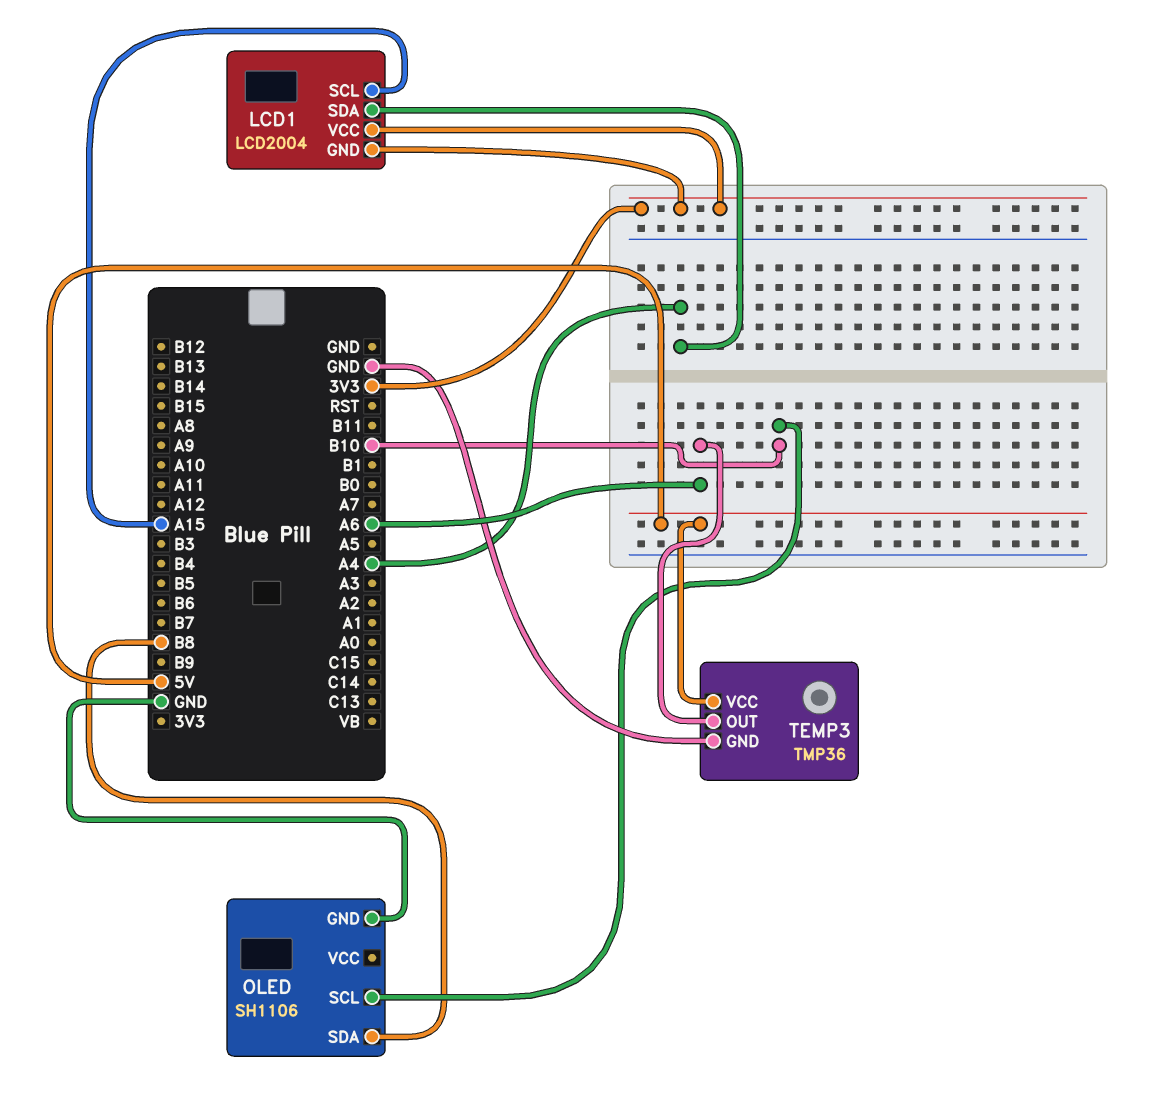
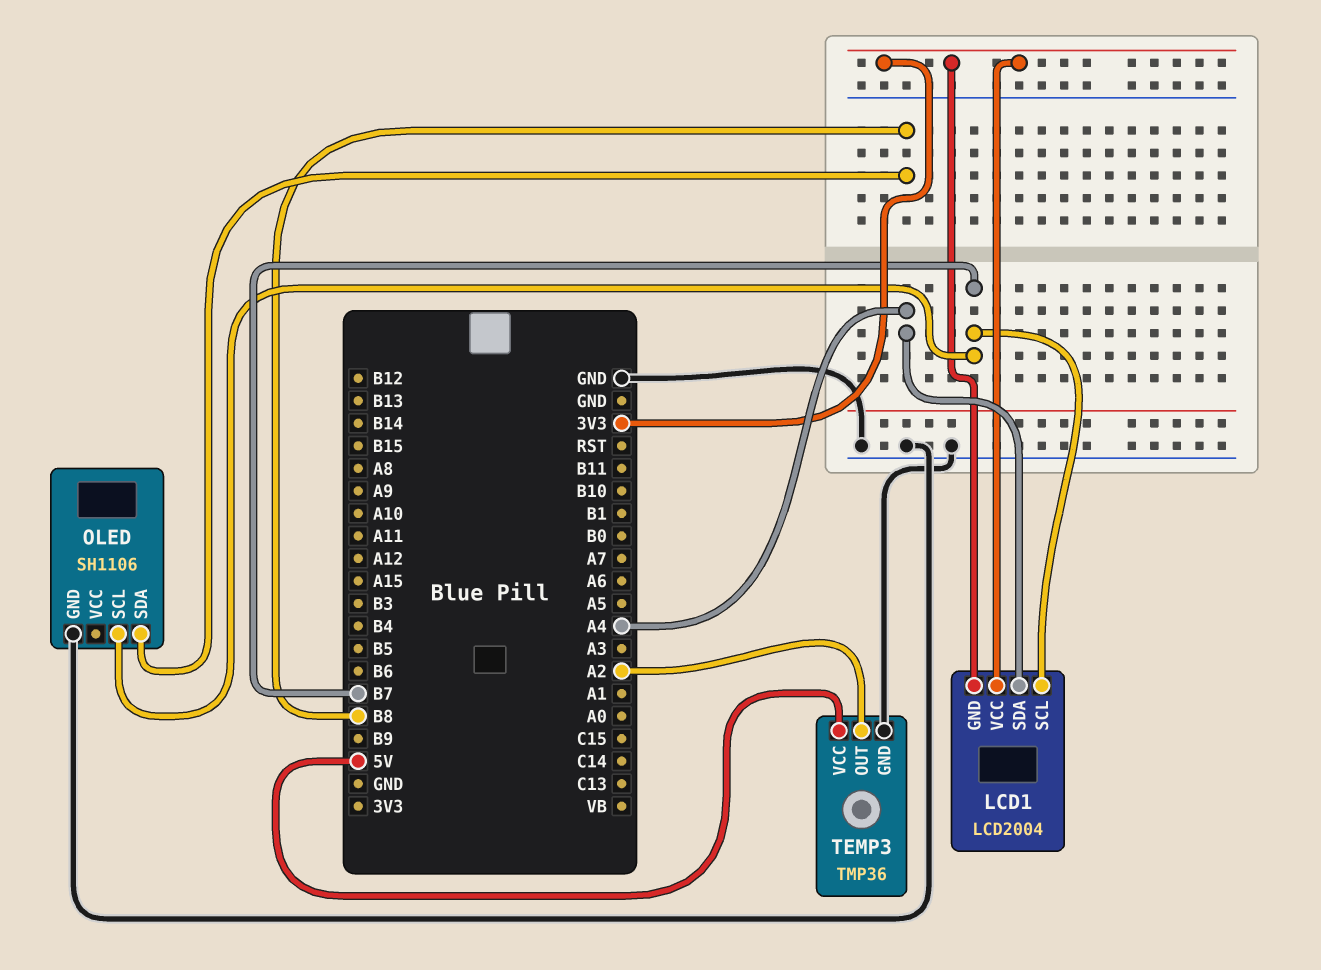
LCD1 pin SCL: A15 -> B7
OLED pin SCL: B10 -> B7
TEMP3 pin OUT: A6 -> A2

